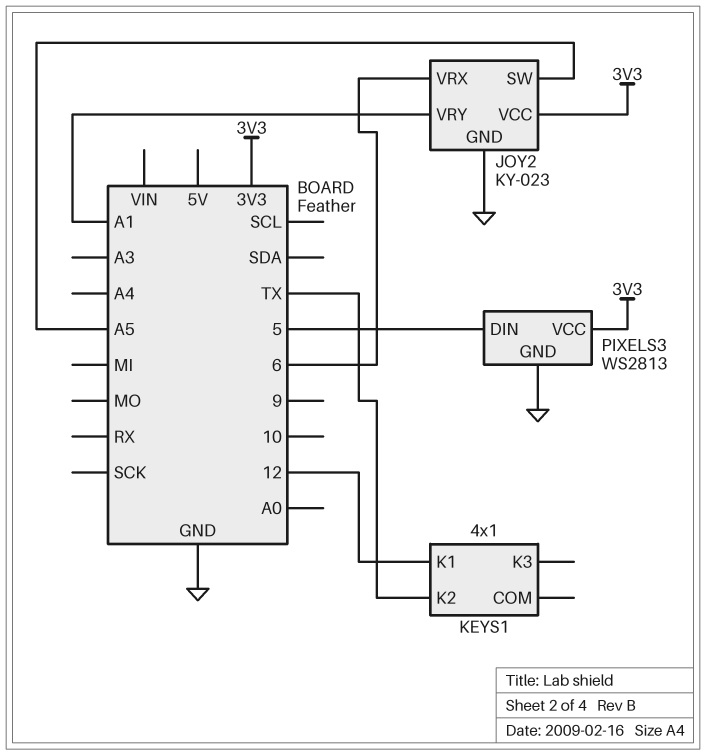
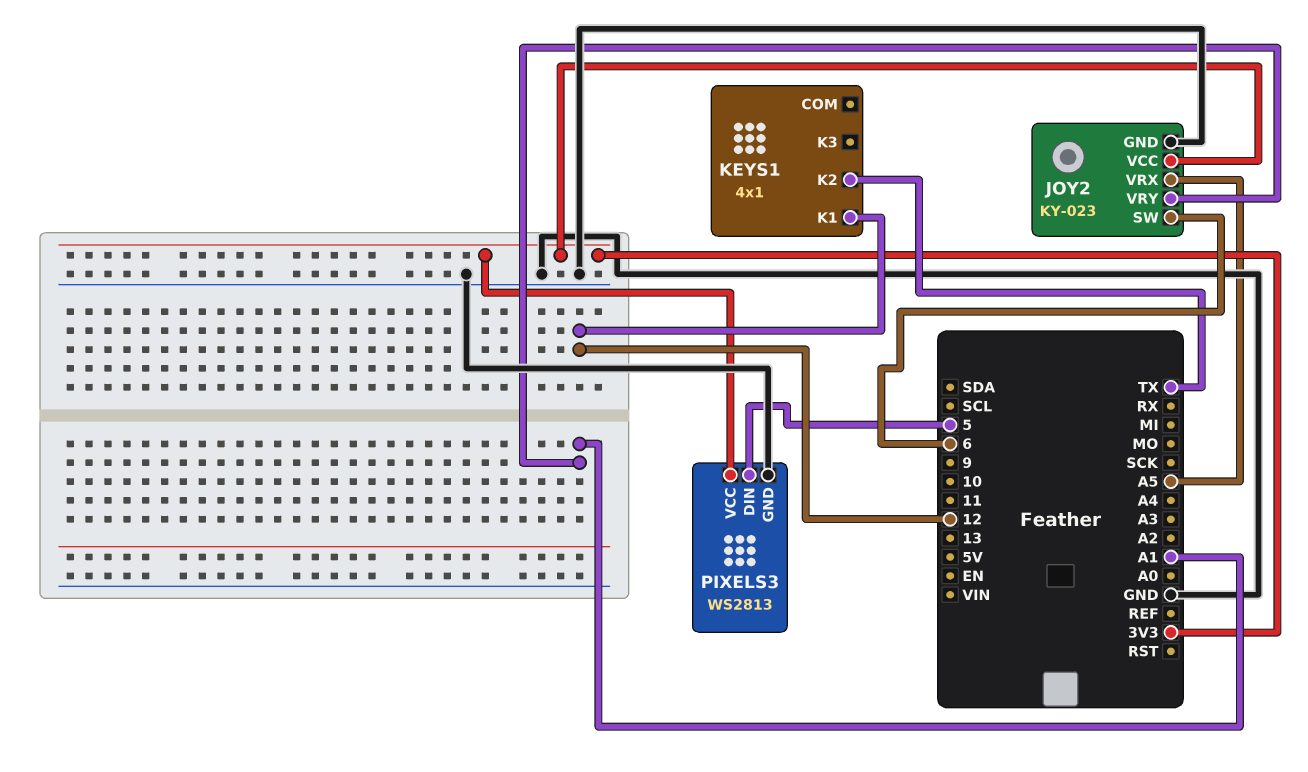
JOY2 pin SW: A5 -> 6
JOY2 pin VRX: 6 -> A5

